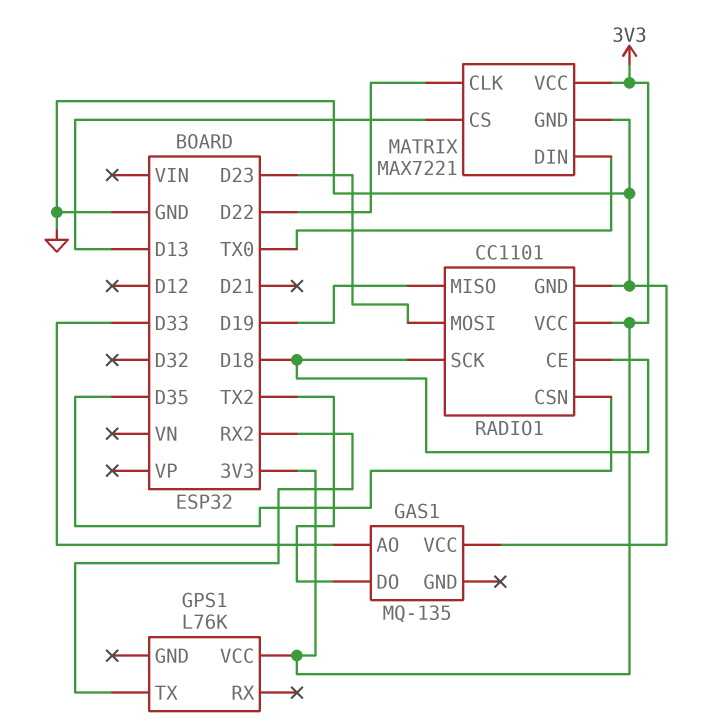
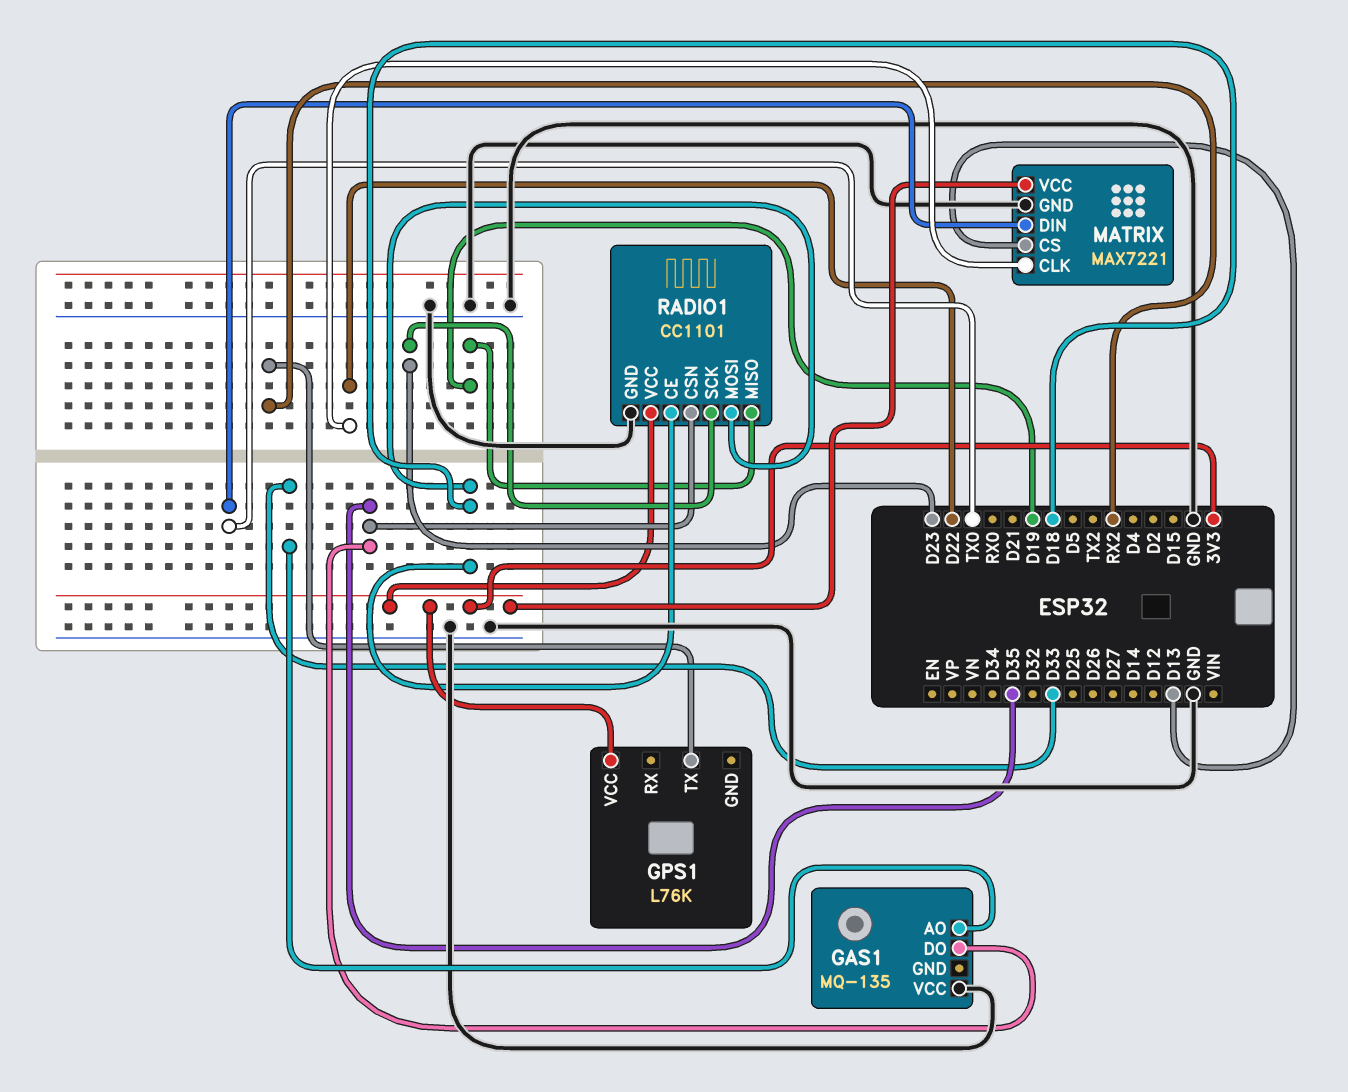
GAS1 pin DO: TX2 -> D35
RADIO1 pin MOSI: D23 -> D18
RADIO1 pin SCK: D18 -> D23

